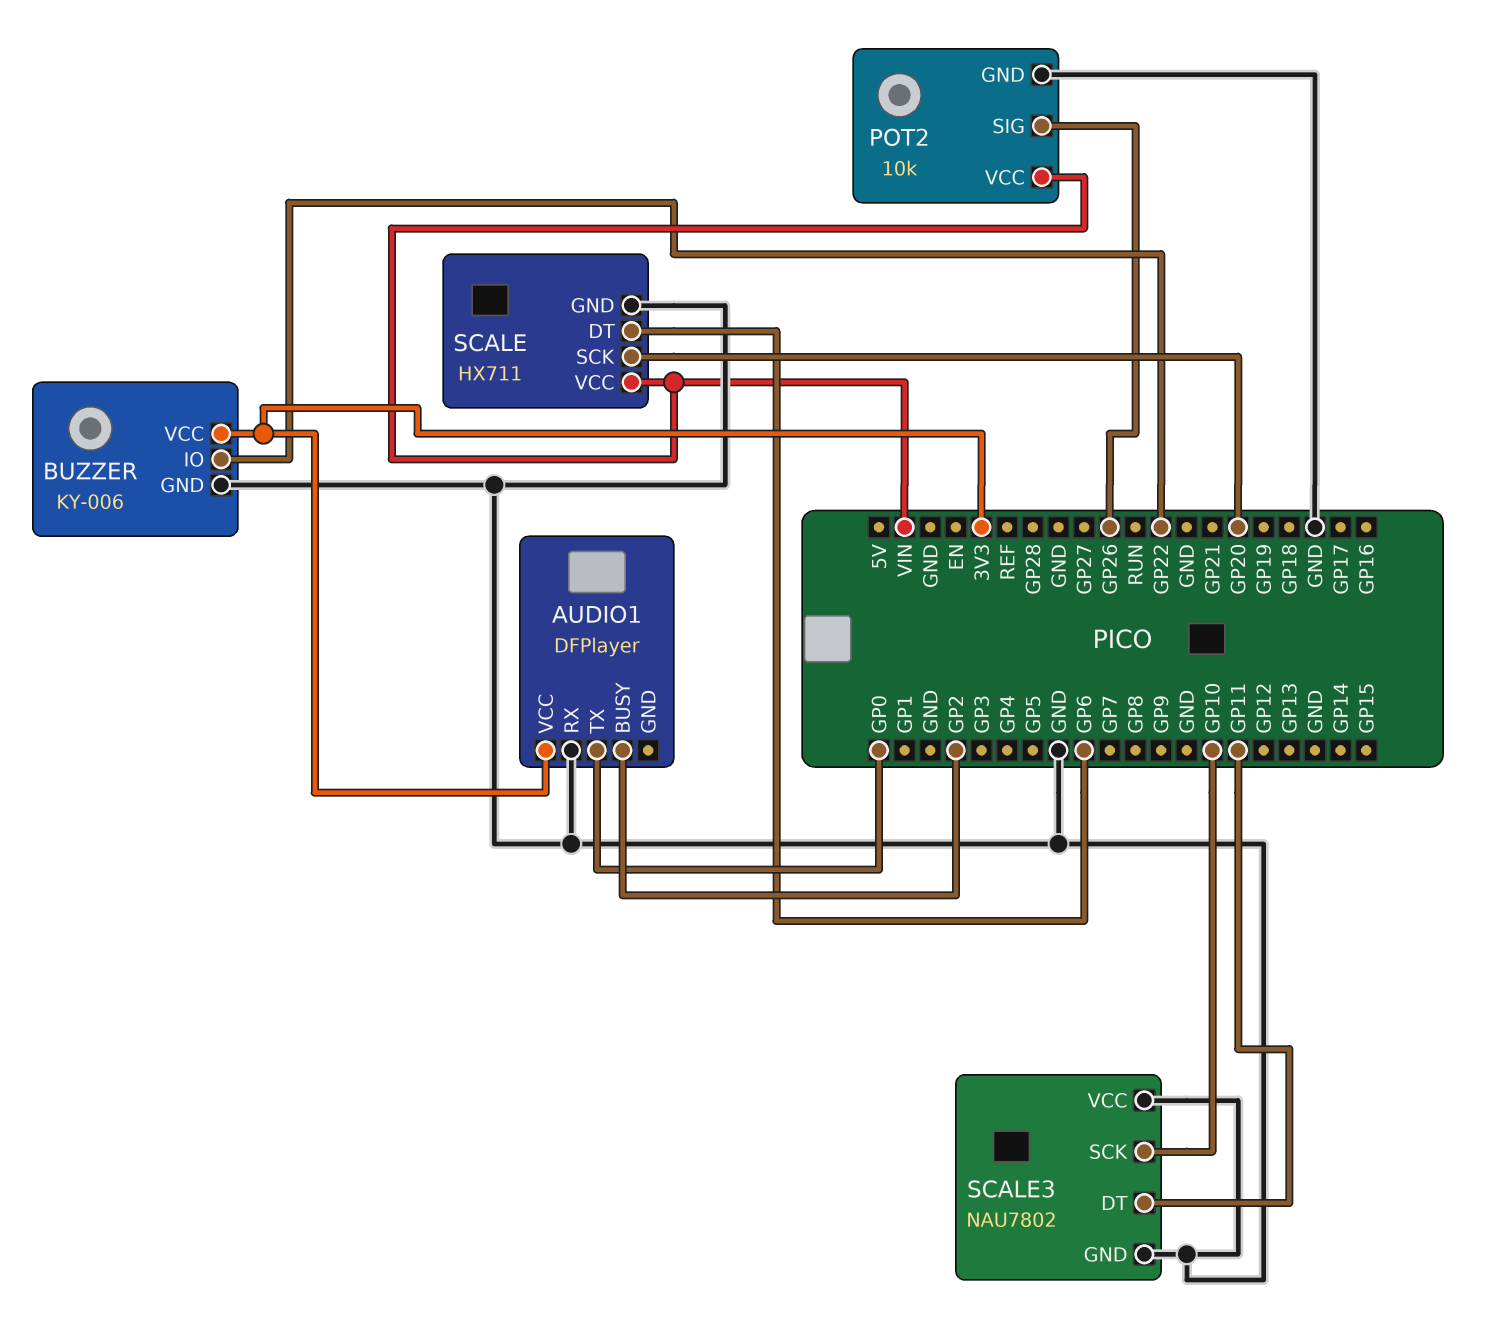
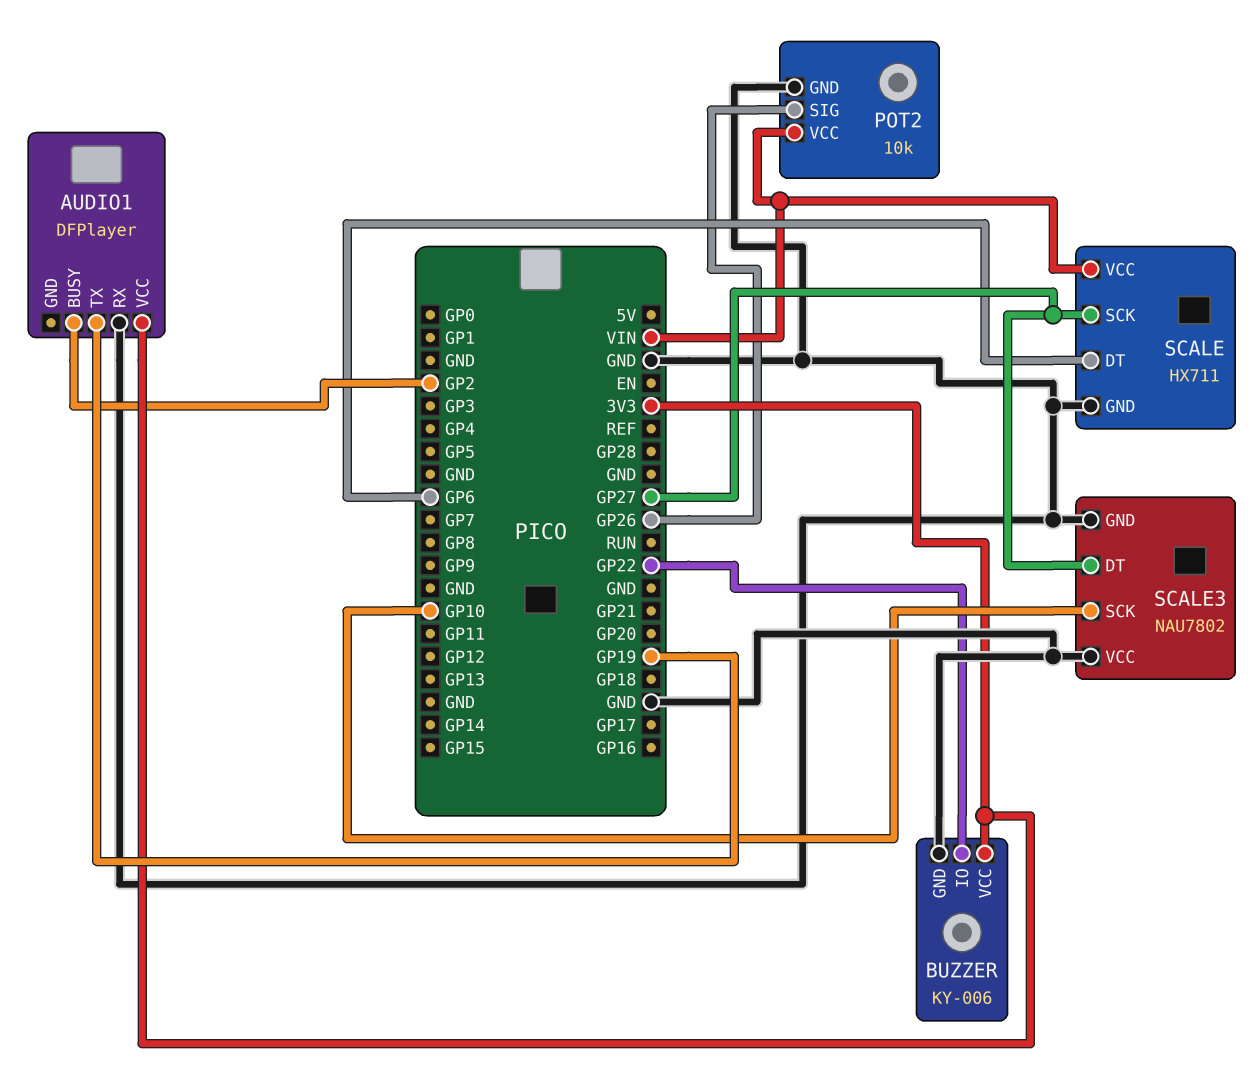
AUDIO1 pin TX: GP0 -> GP19
SCALE pin SCK: GP20 -> GP27
SCALE3 pin DT: GP11 -> GP27

